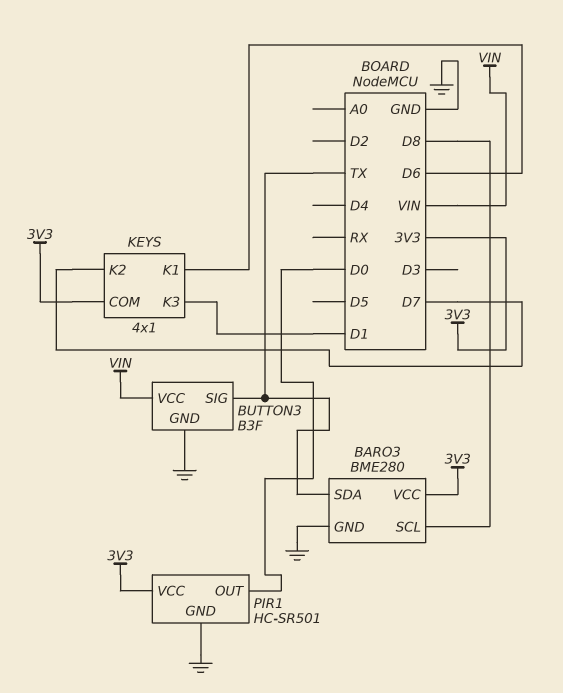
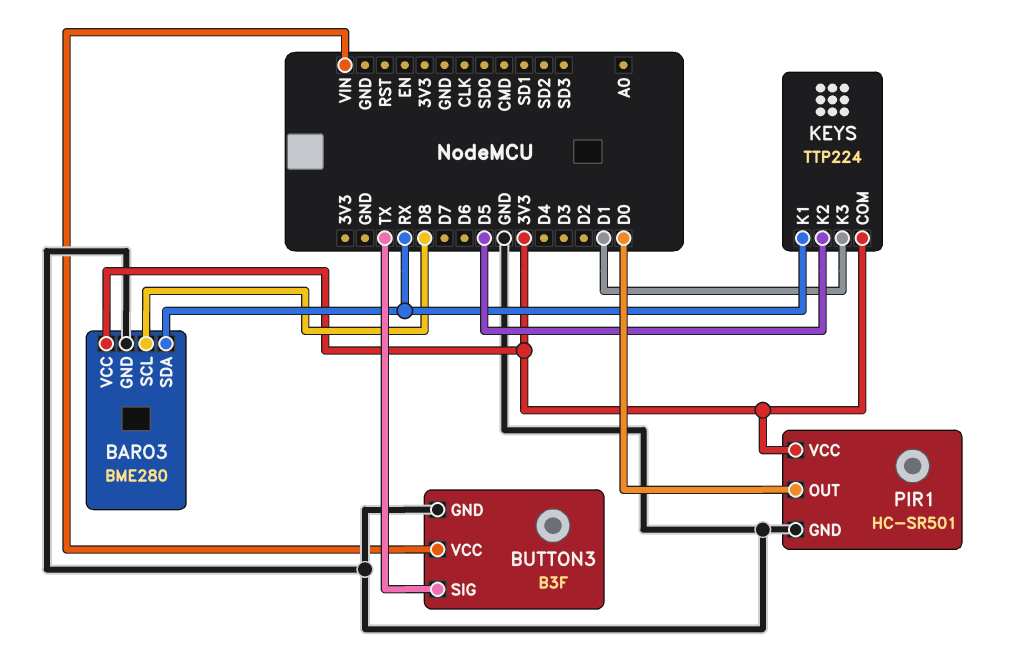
BARO3 pin SDA: TX -> RX
KEYS: 4x1 -> TTP224
KEYS pin K1: D6 -> RX
KEYS pin K2: D7 -> D5

